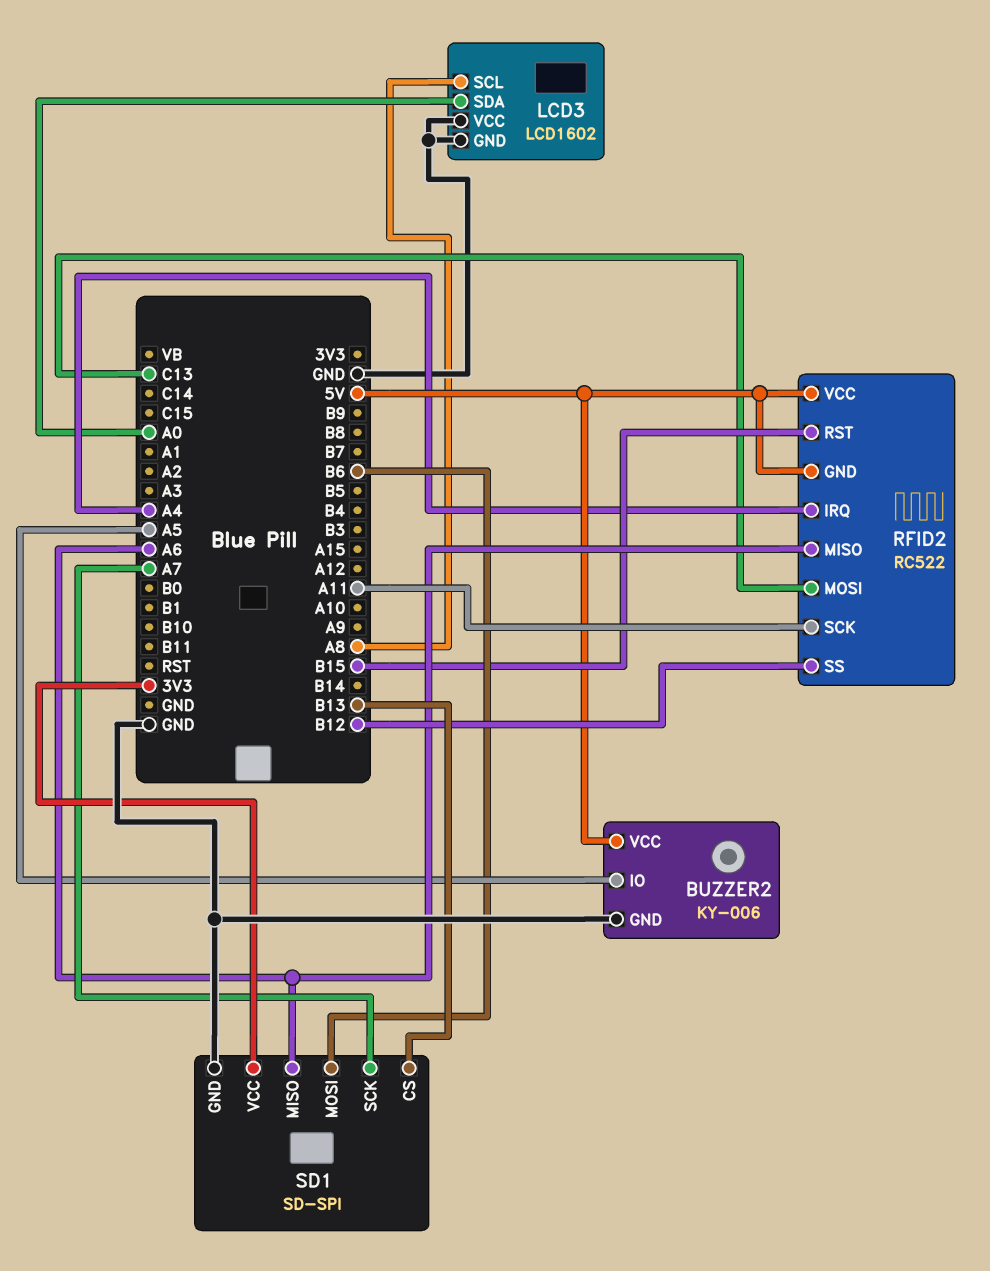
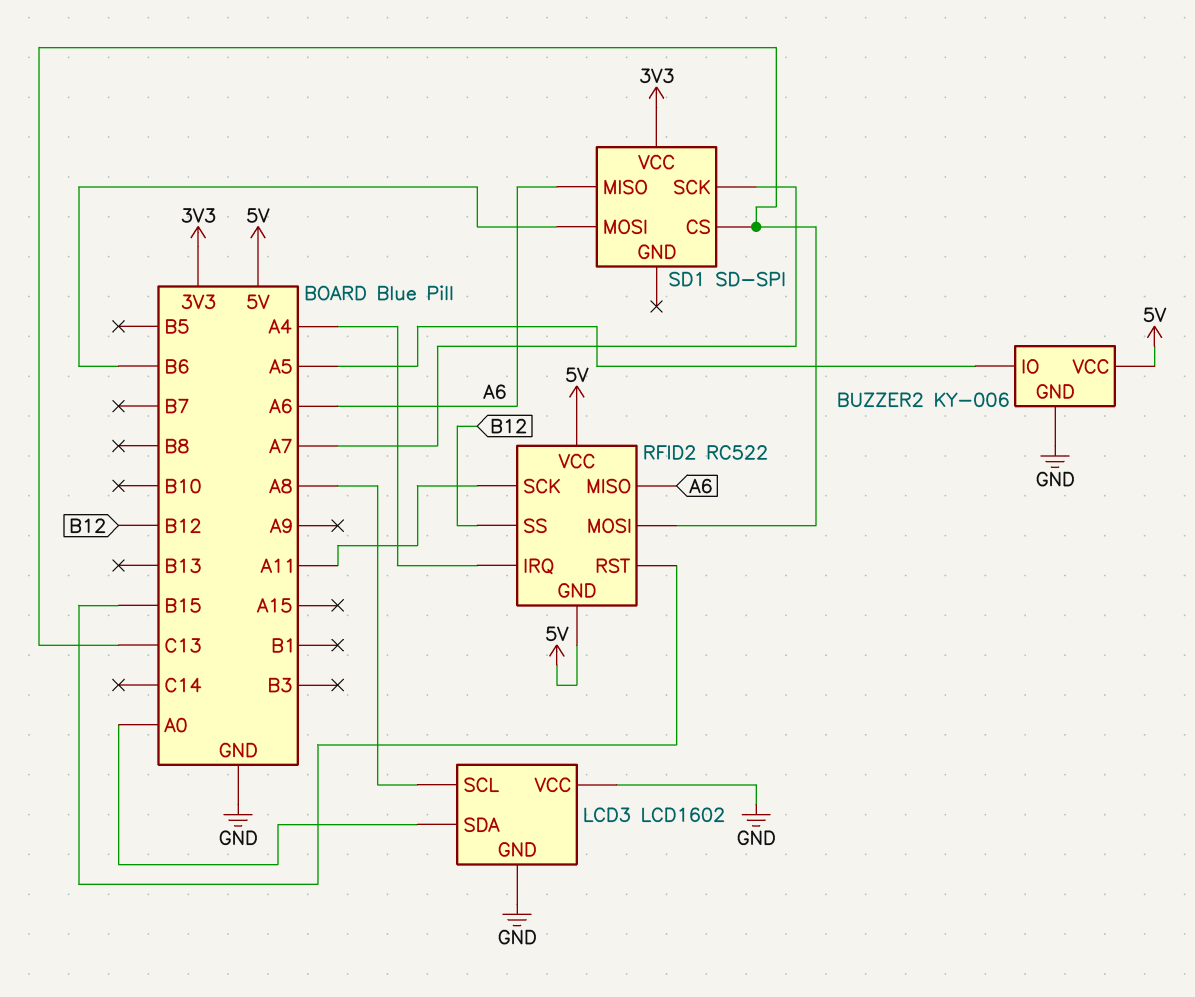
SD1 pin CS: B13 -> C13
SD1 pin GND: GND -> none

